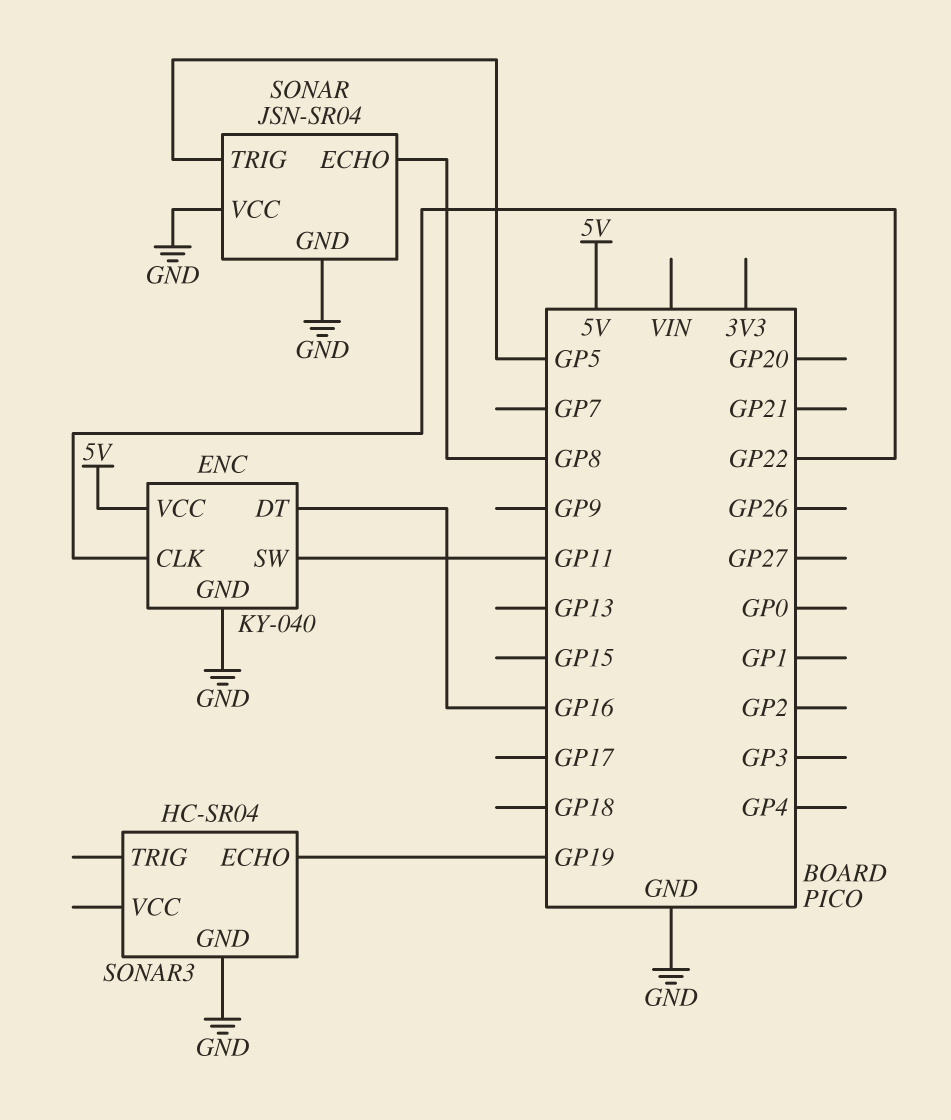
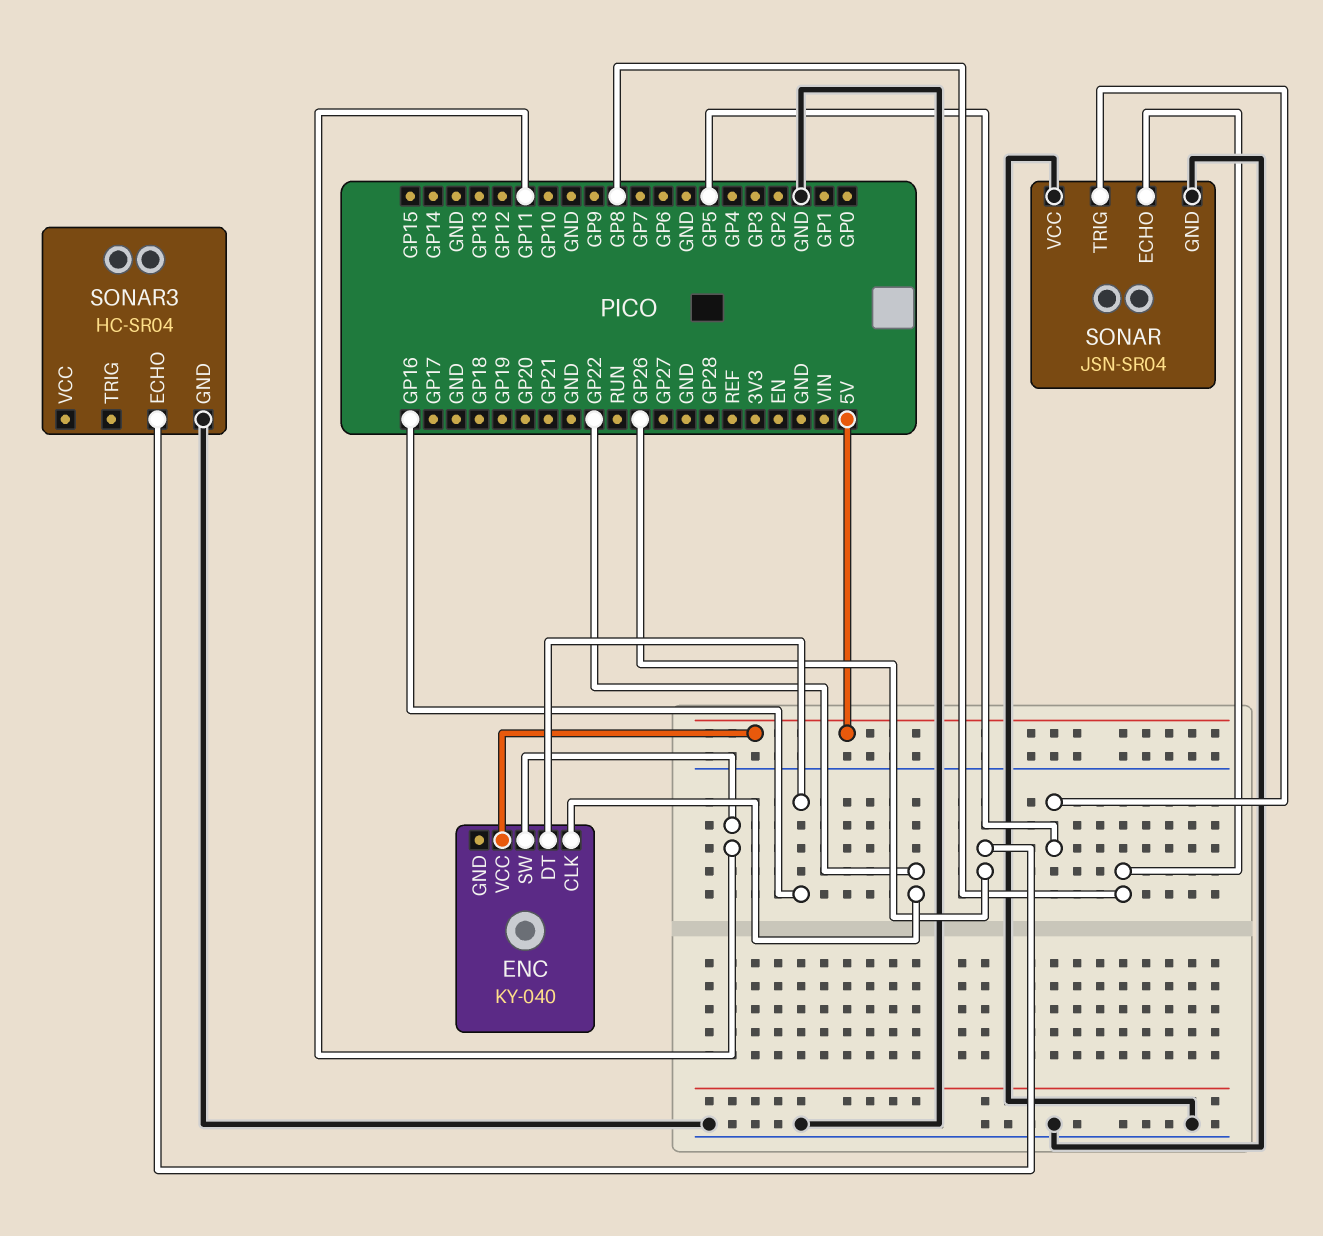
ENC pin GND: GND -> none
SONAR3 pin ECHO: GP19 -> GP26

